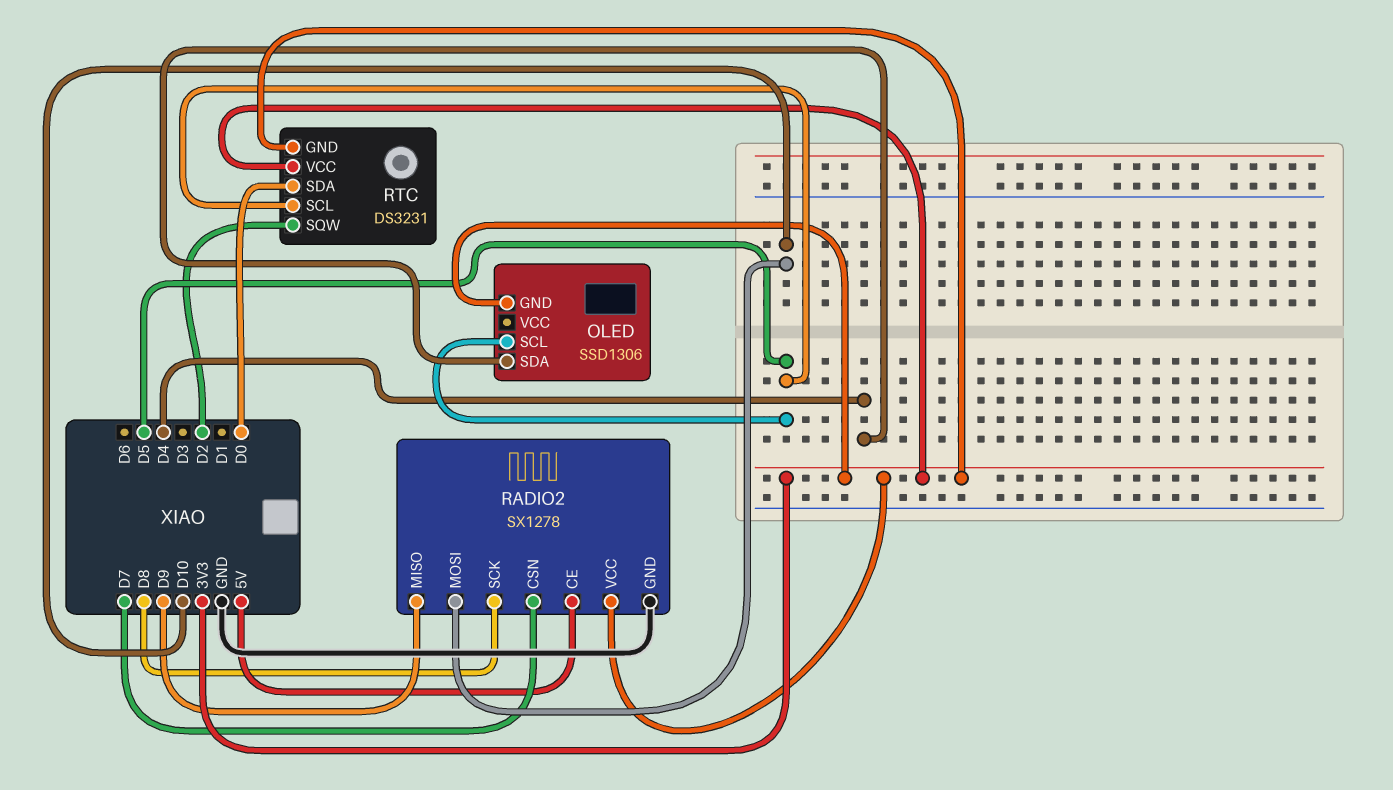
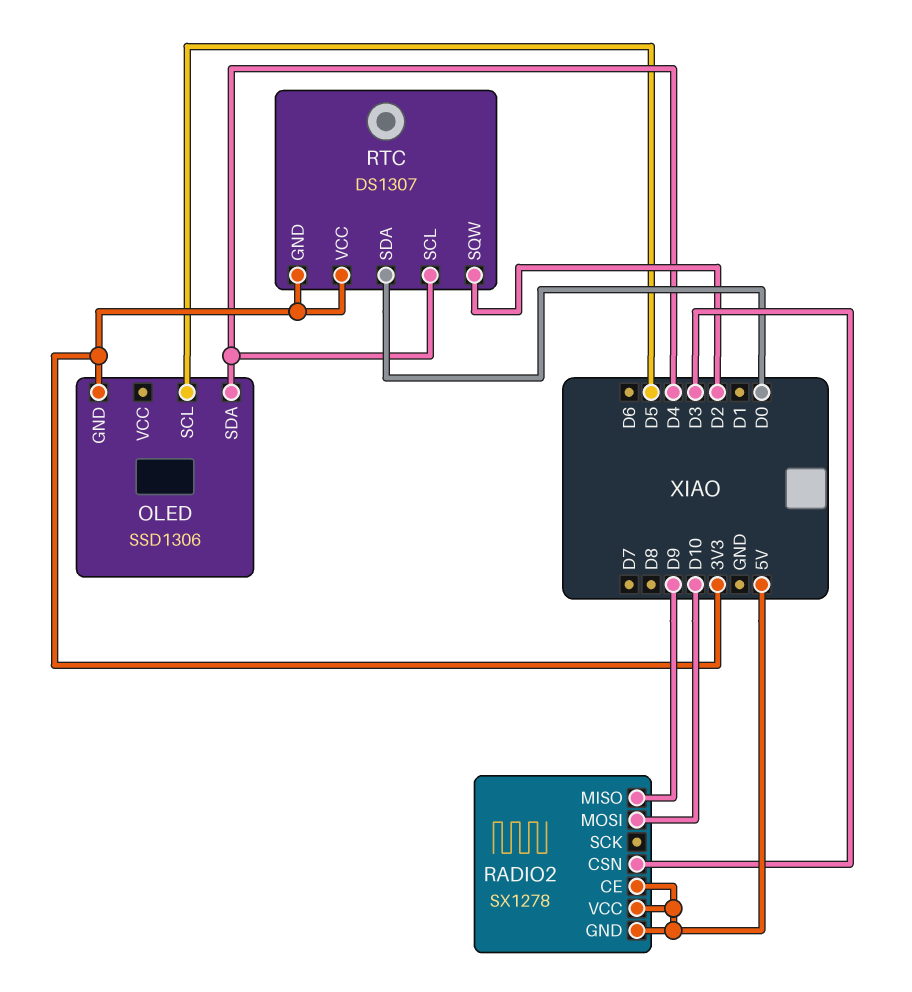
RADIO2 pin CSN: D7 -> D3
RADIO2 pin GND: GND -> 5V
RADIO2 pin SCK: D8 -> none
RADIO2 pin VCC: 3V3 -> 5V
RTC: DS3231 -> DS1307
RTC pin SCL: D5 -> D4

